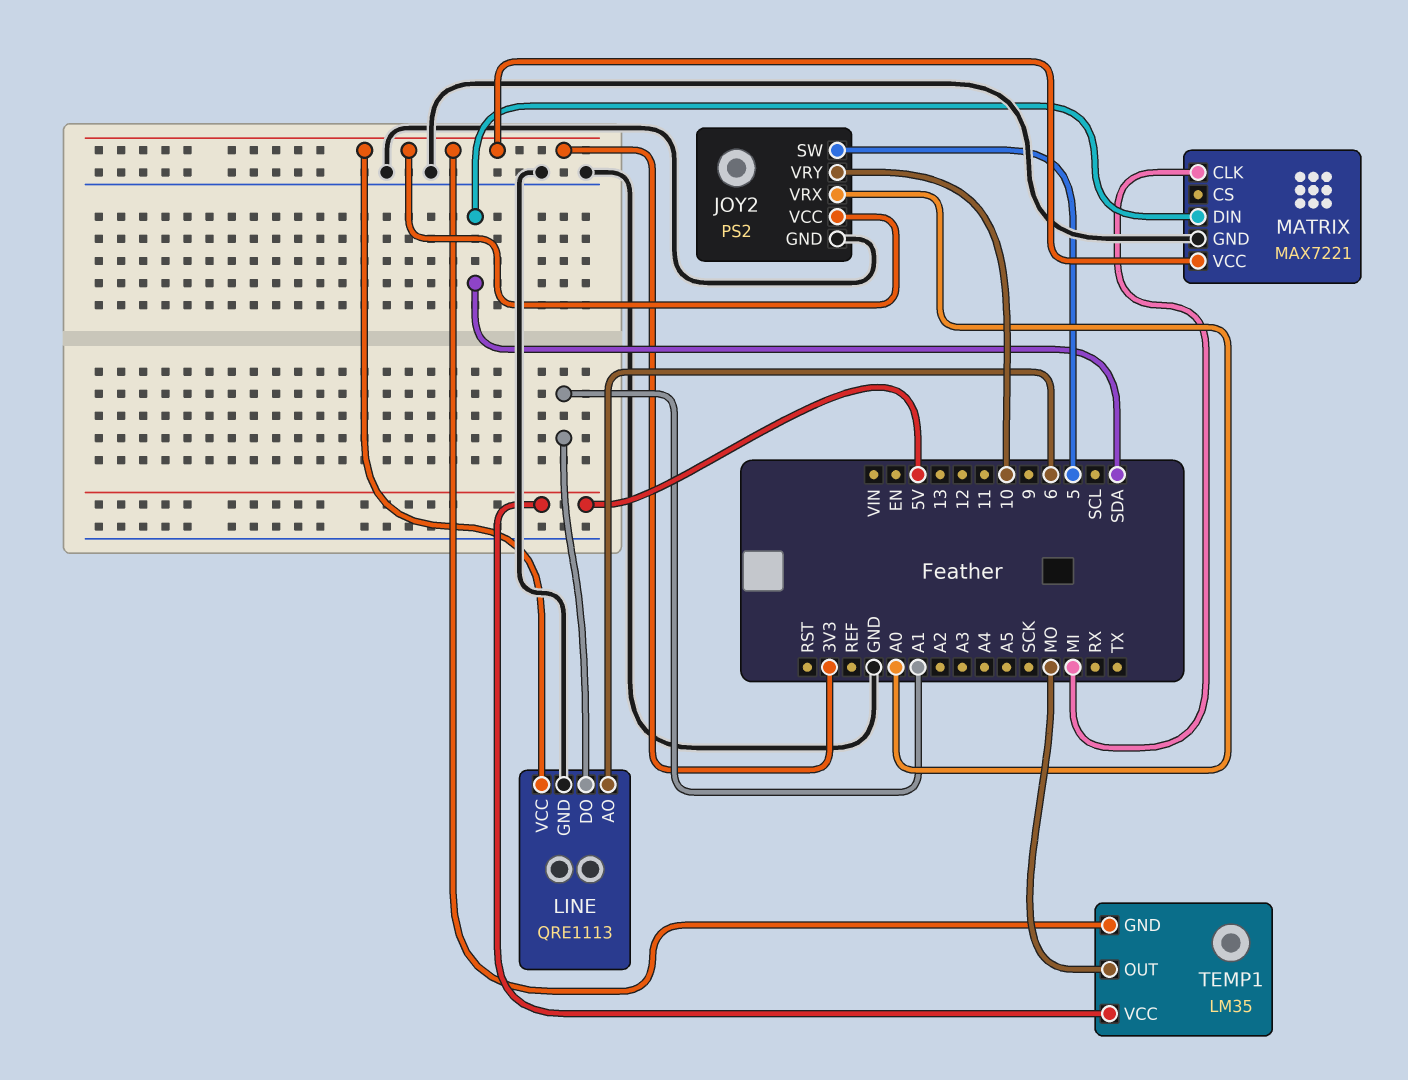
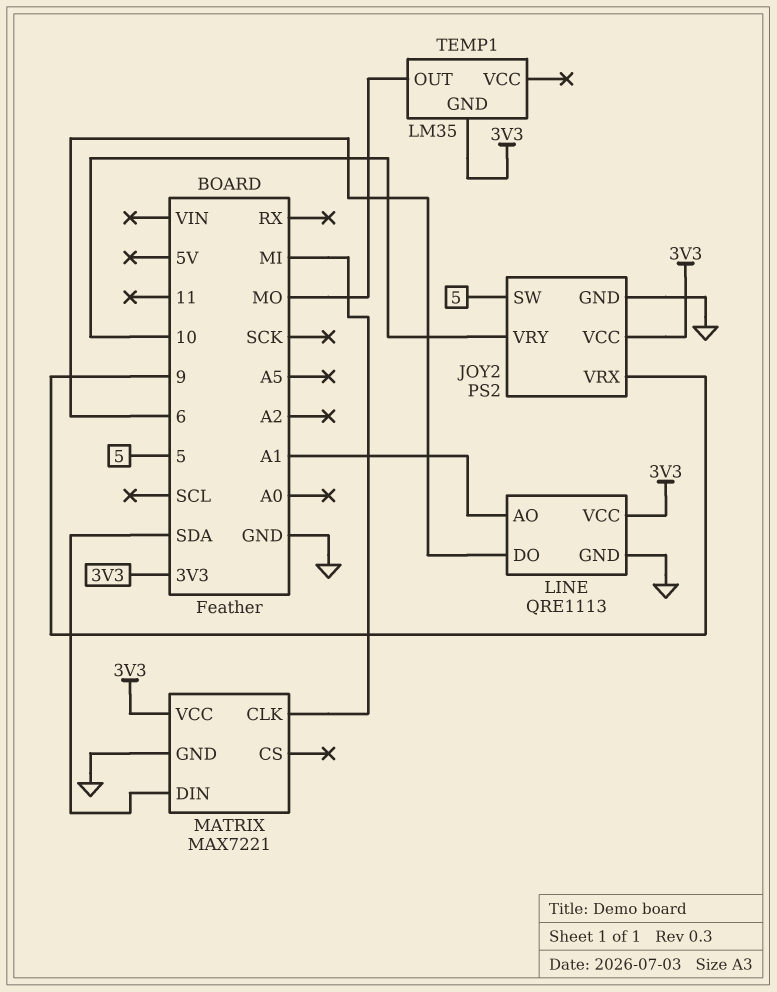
JOY2 pin VRX: A0 -> 9
LINE pin AO: 6 -> A1
LINE pin DO: A1 -> 6
TEMP1 pin VCC: 5V -> none

